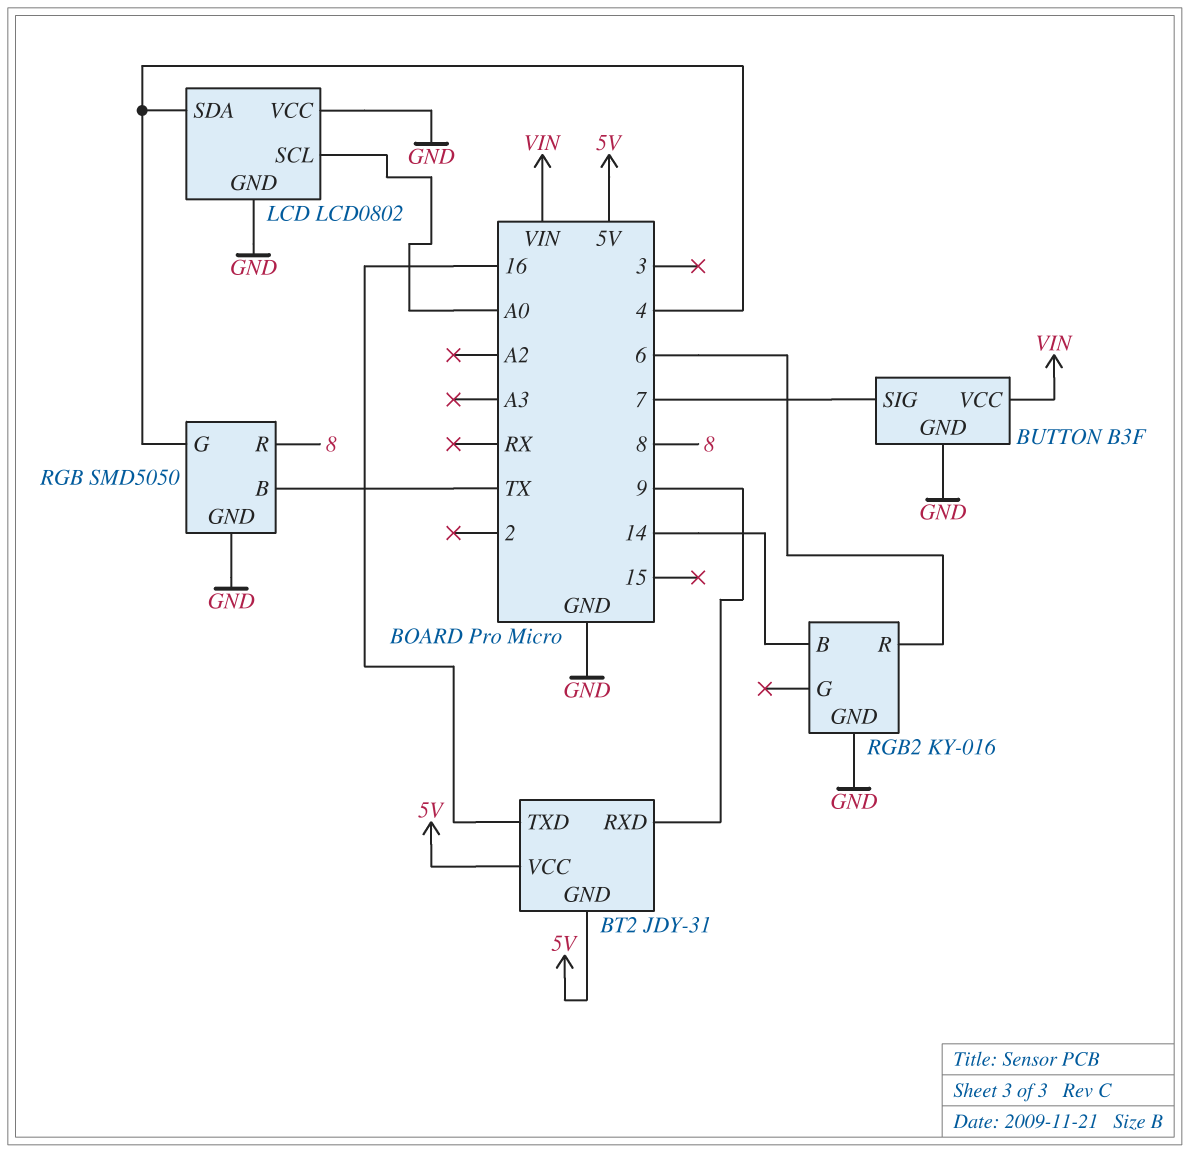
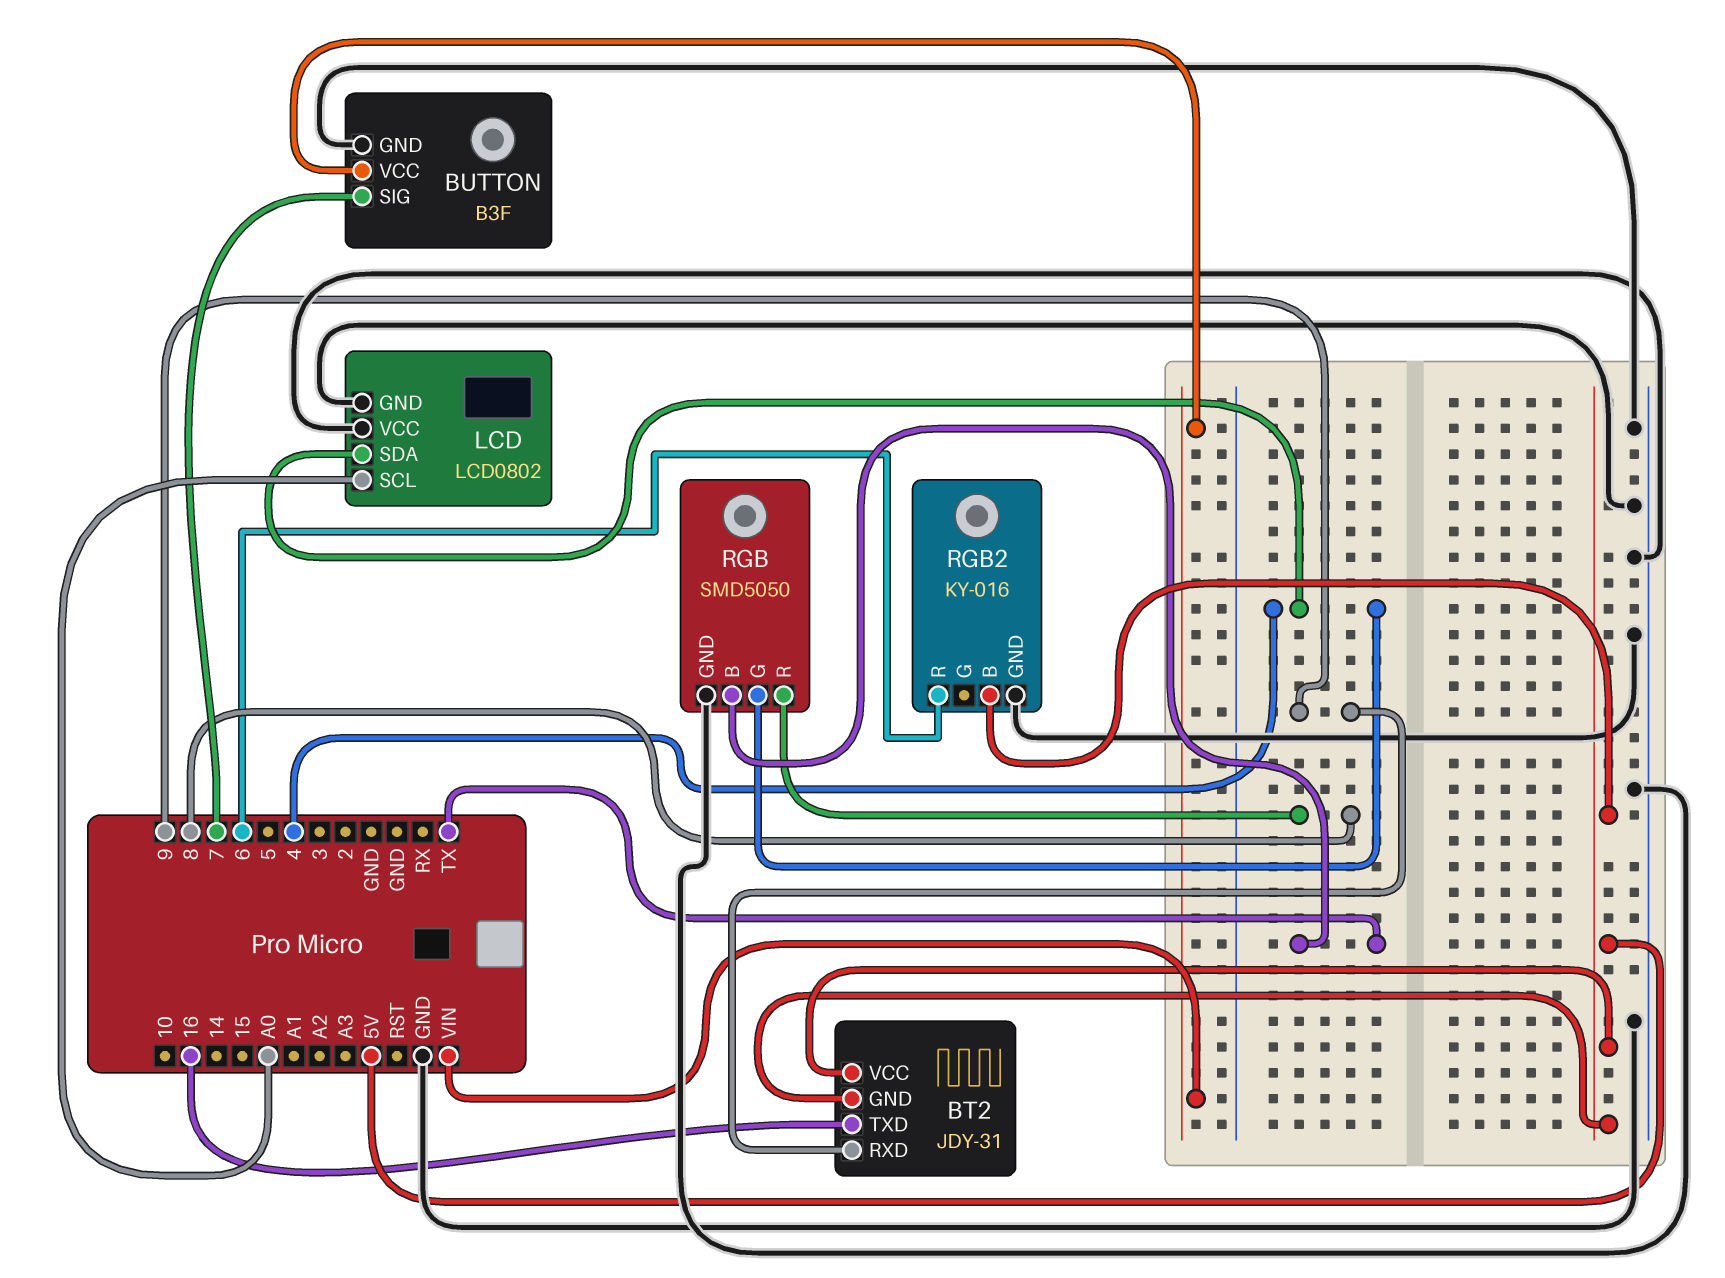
RGB2 pin B: 14 -> 5V

